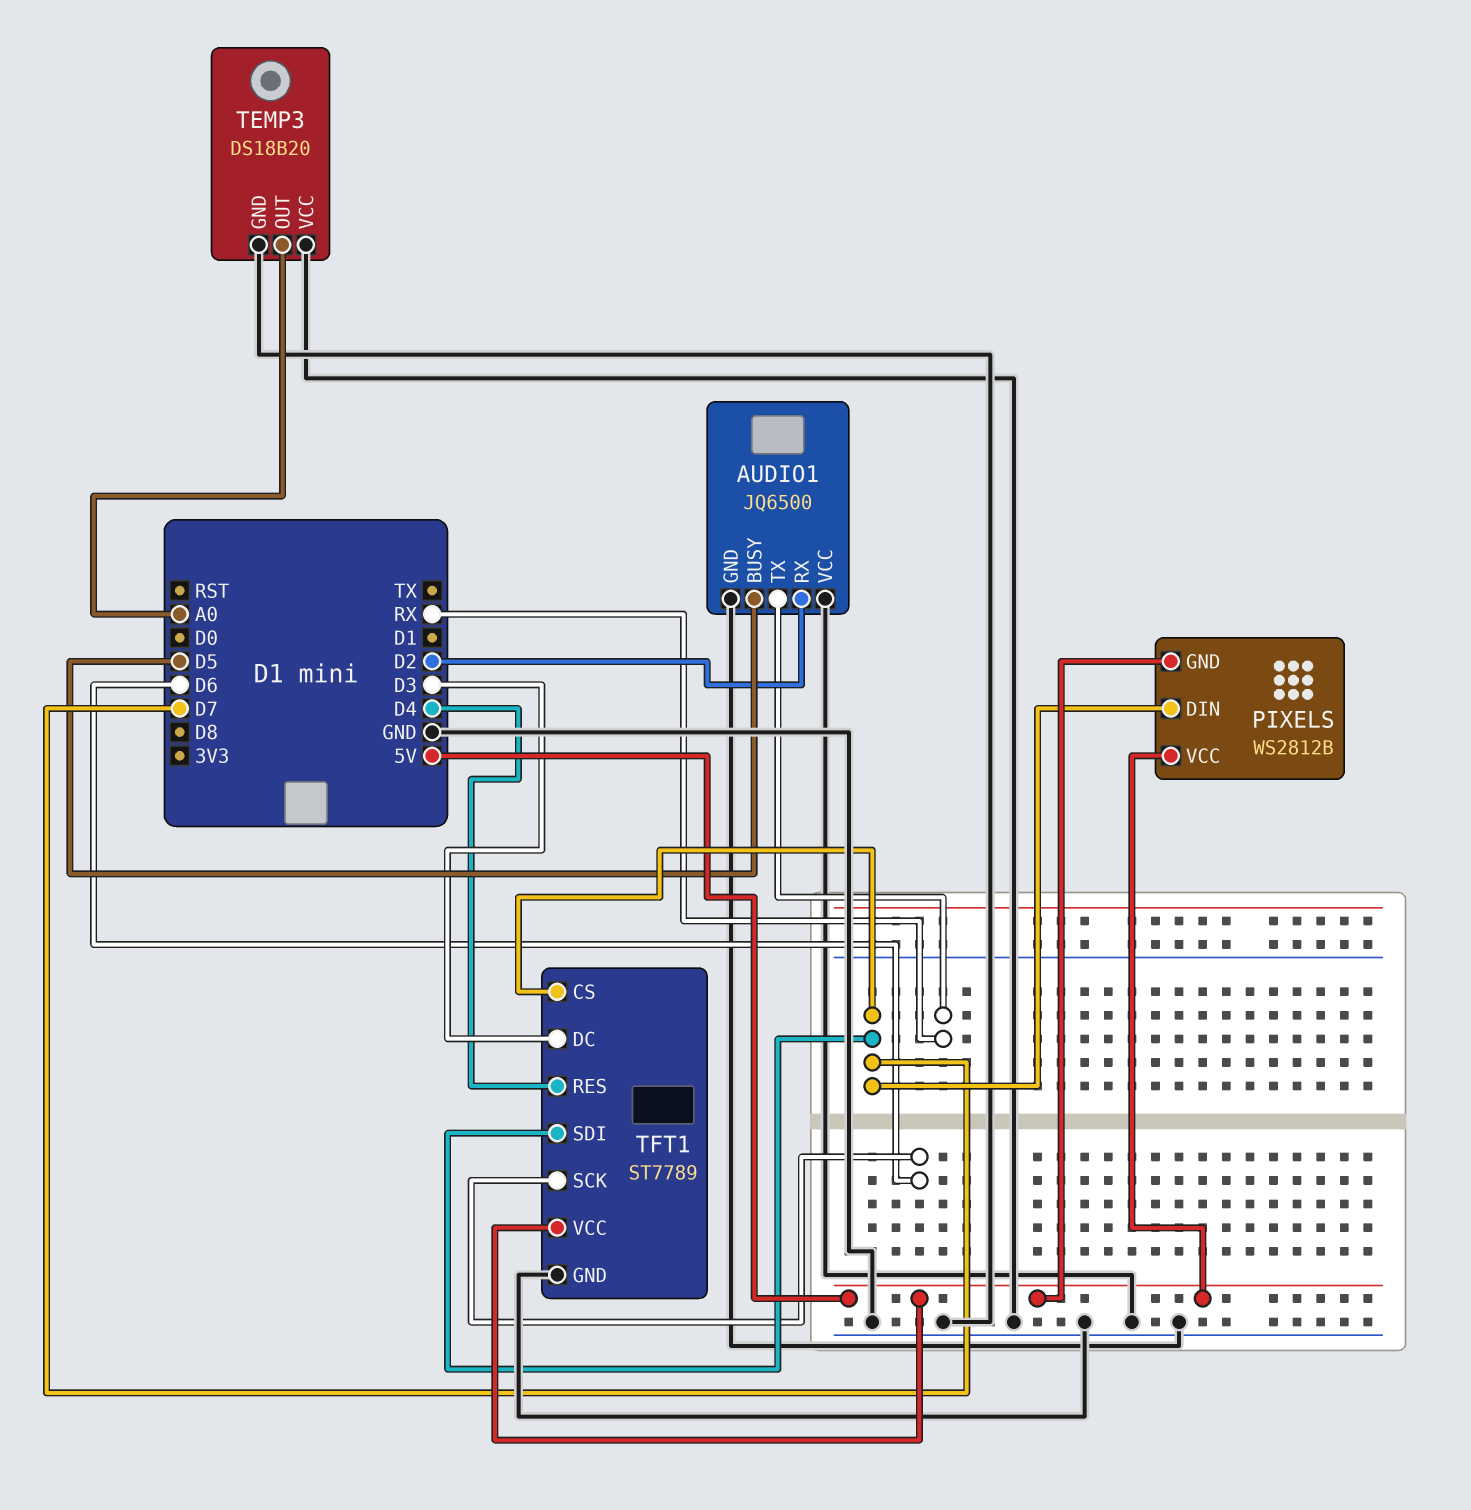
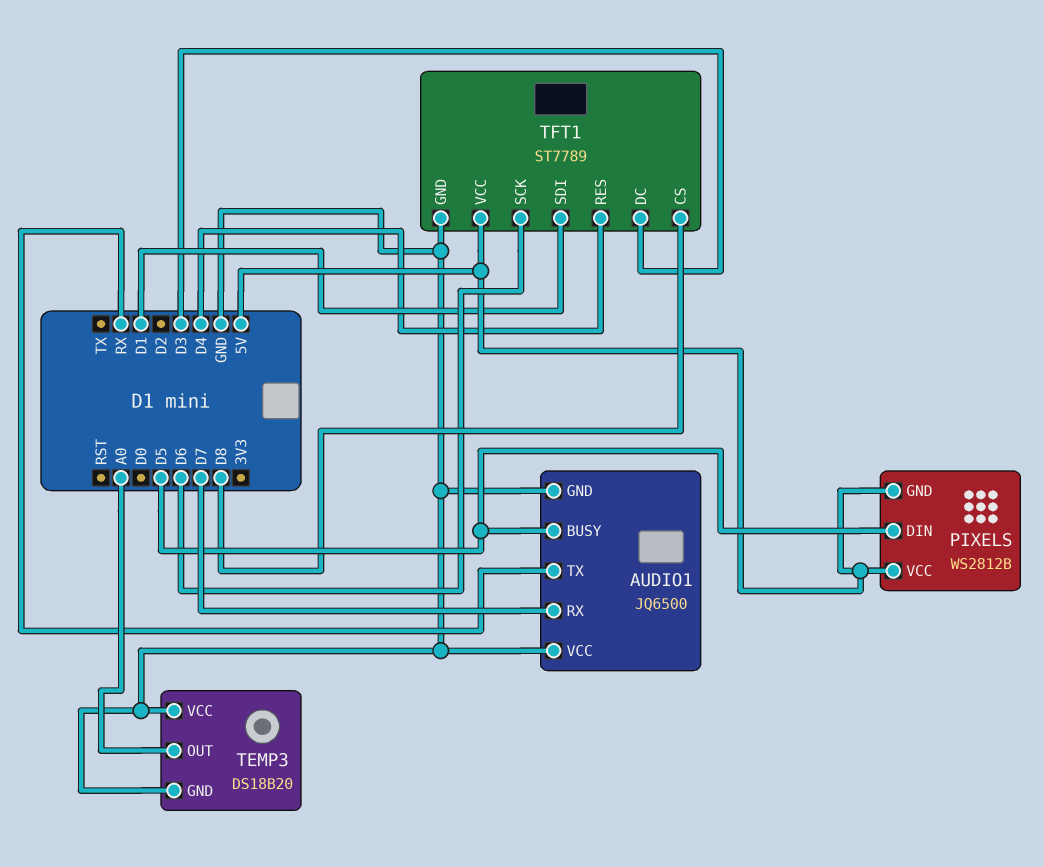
AUDIO1 pin RX: D2 -> D7
PIXELS pin DIN: D7 -> D5
TFT1 pin CS: D7 -> D8
TFT1 pin SDI: D7 -> D1

